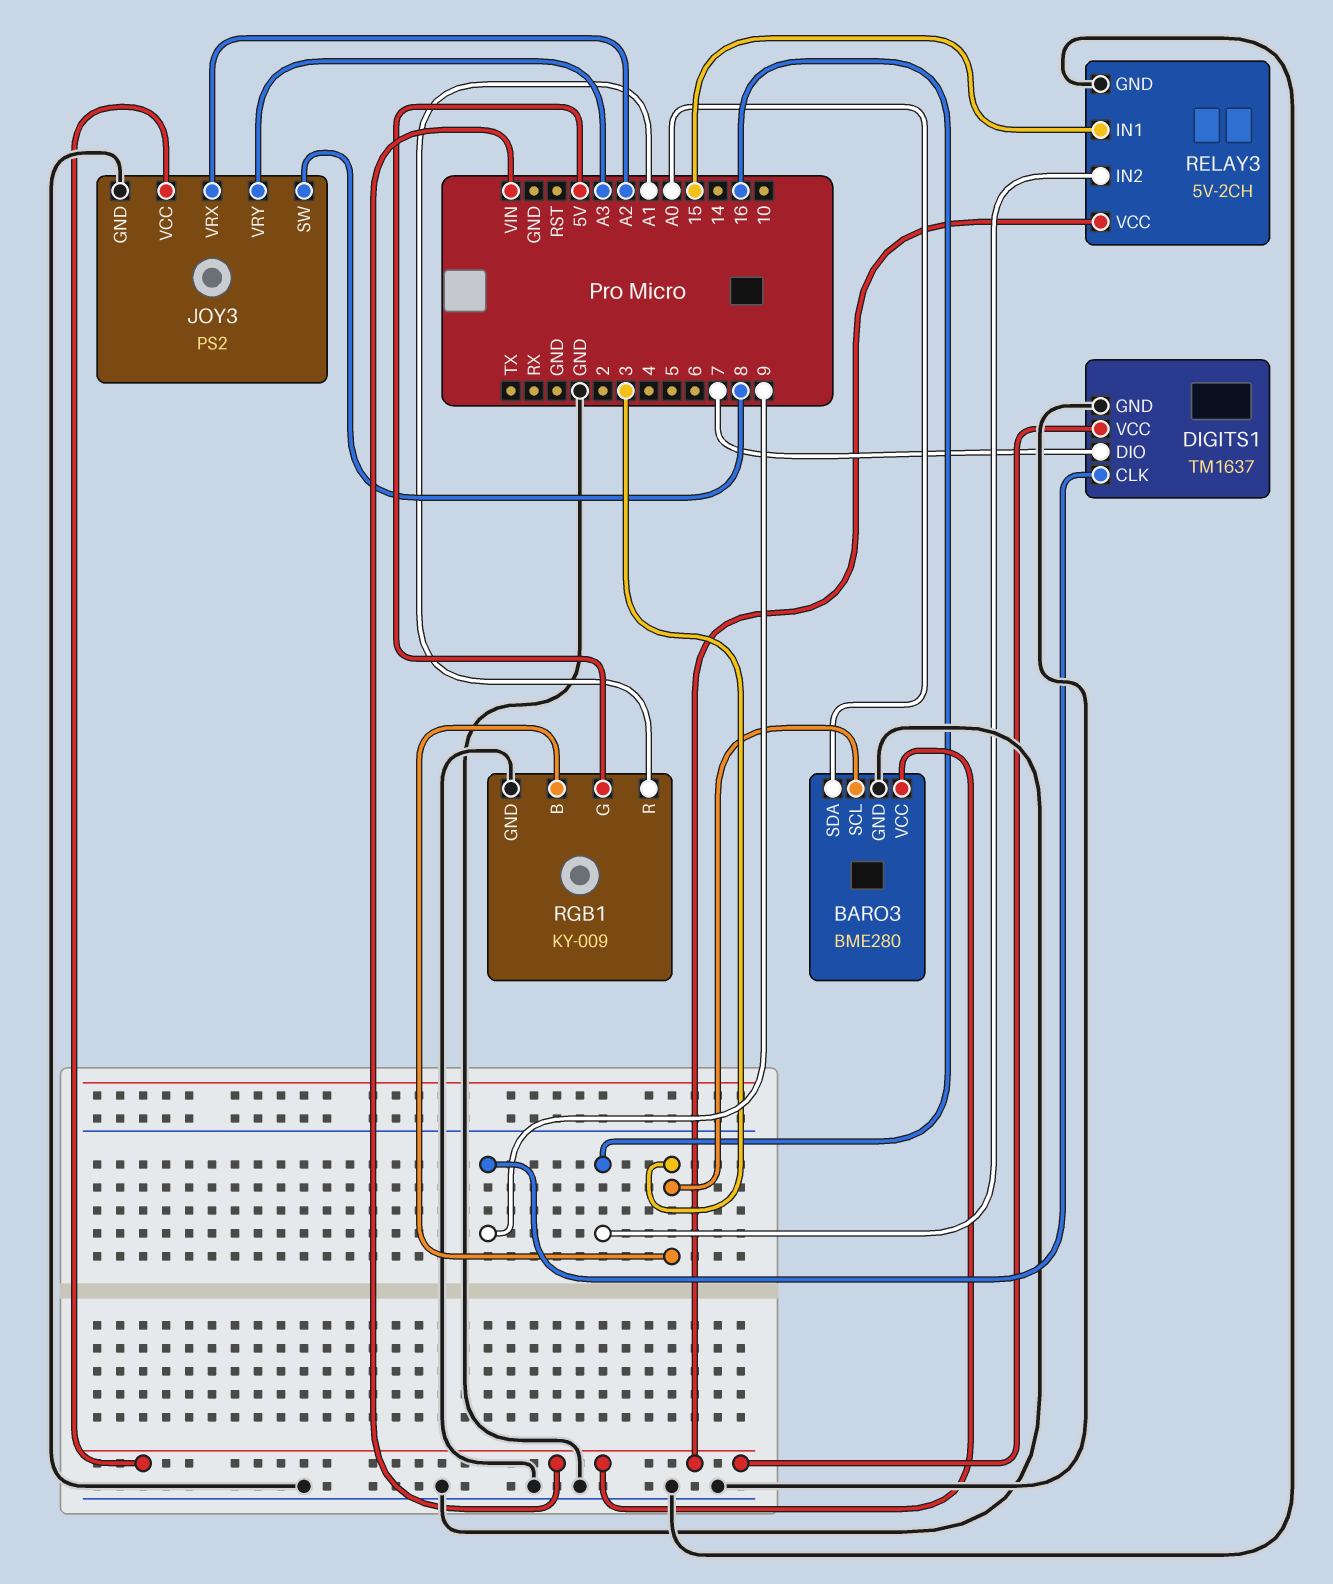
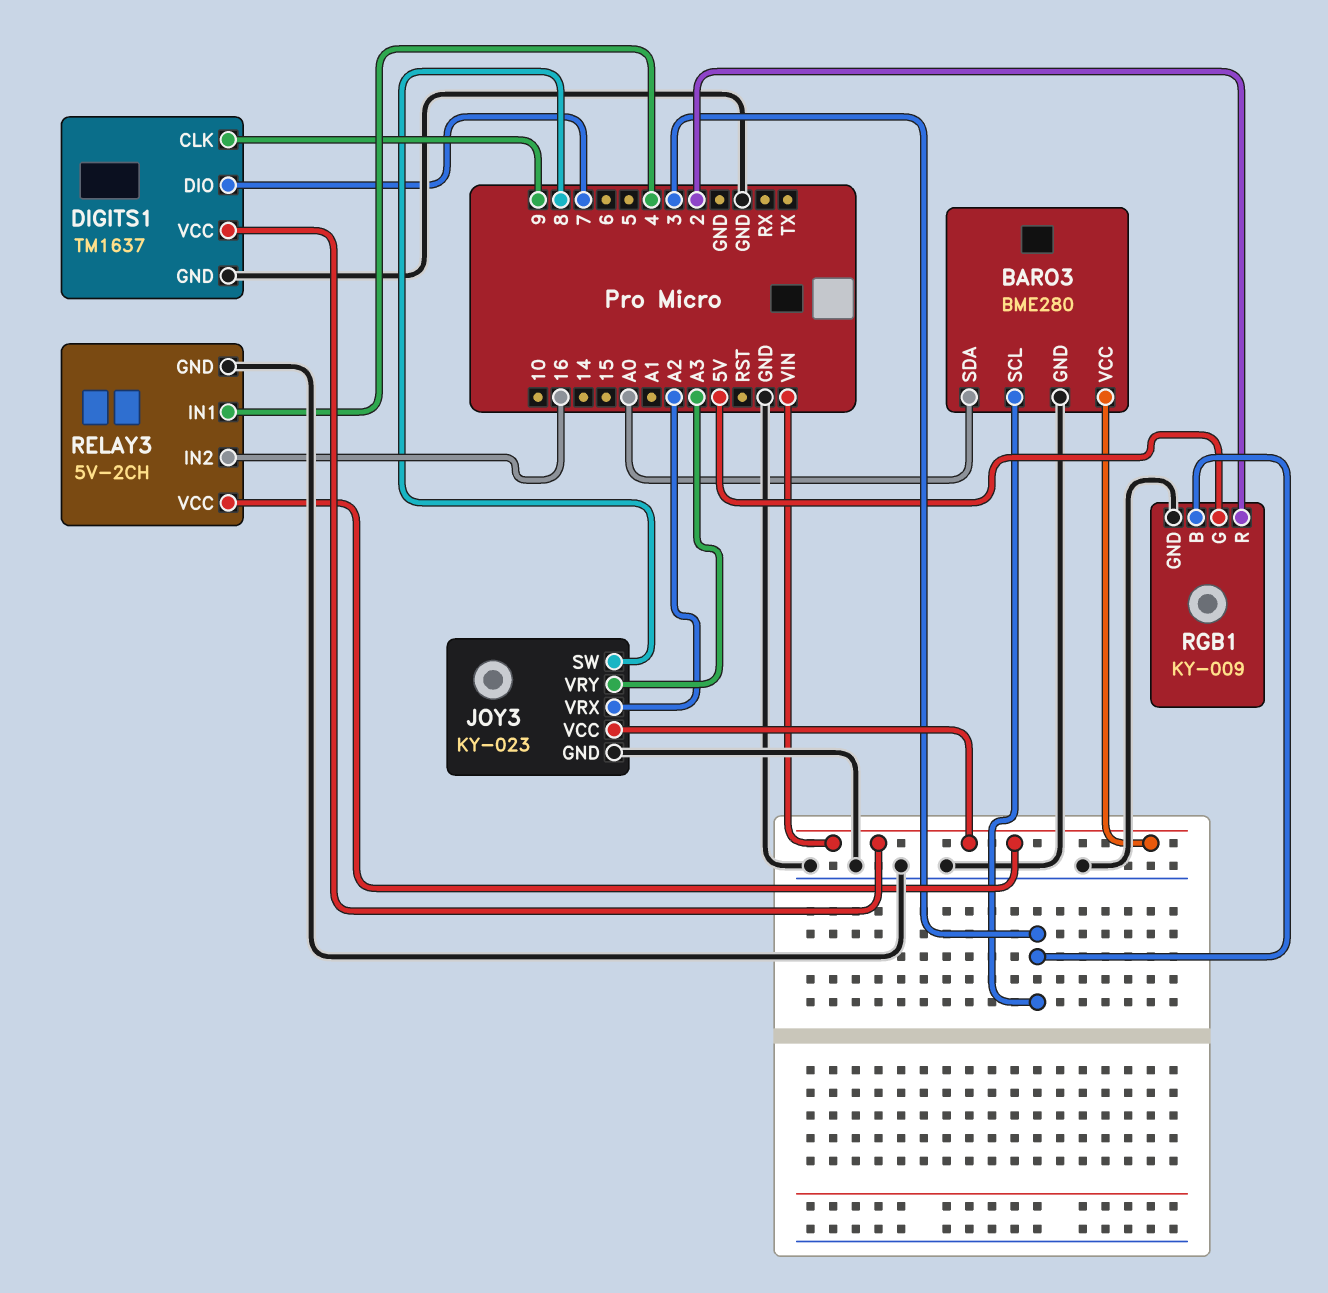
JOY3: PS2 -> KY-023
RELAY3 pin IN1: 15 -> 4
RGB1 pin R: A1 -> 2

